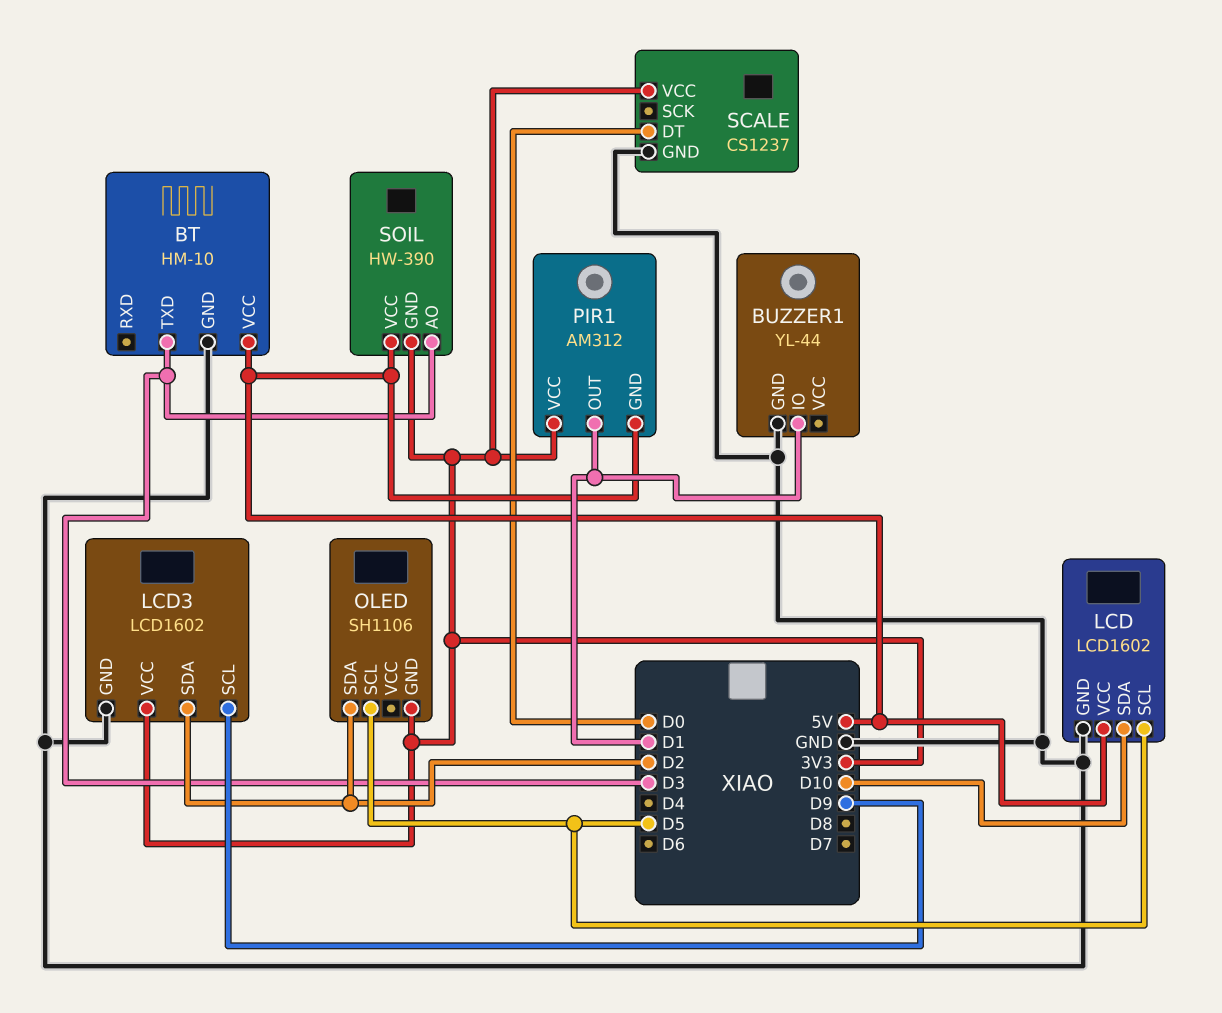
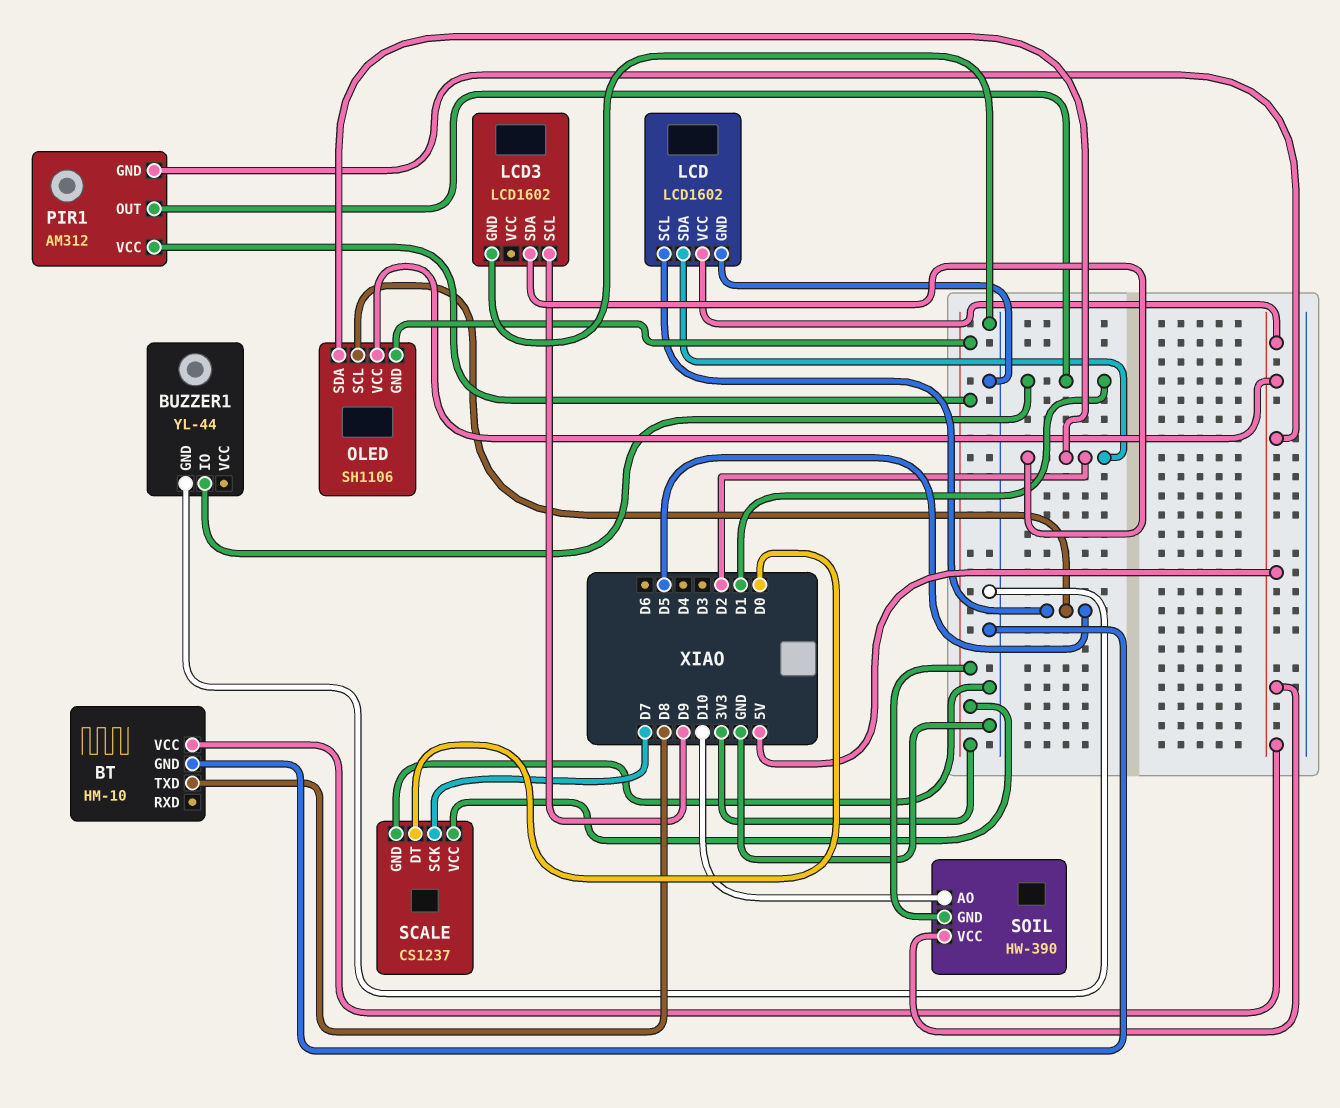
BT pin TXD: D3 -> D8
LCD pin SDA: D10 -> D2
LCD3 pin VCC: 3V3 -> none
OLED pin VCC: none -> 5V
SCALE pin SCK: none -> D7
SOIL pin AO: D3 -> D10

